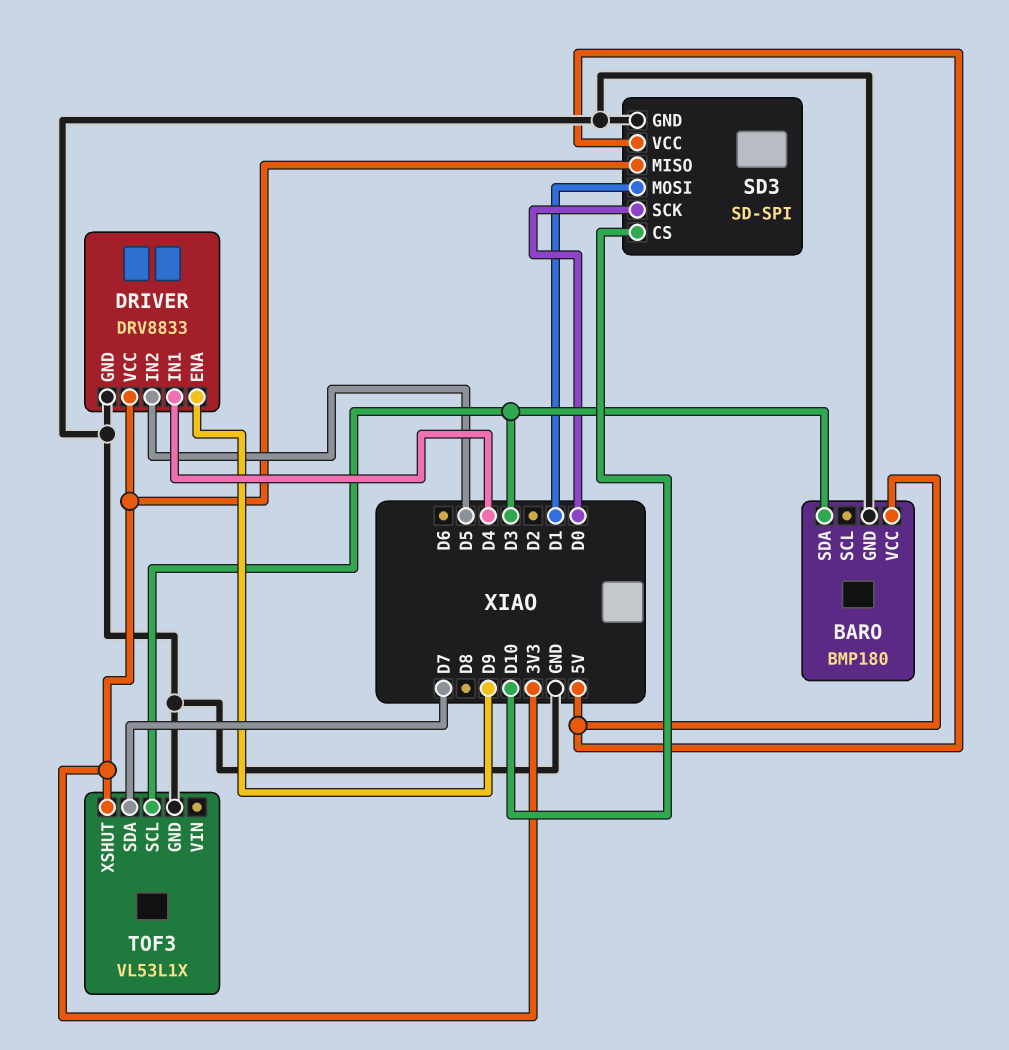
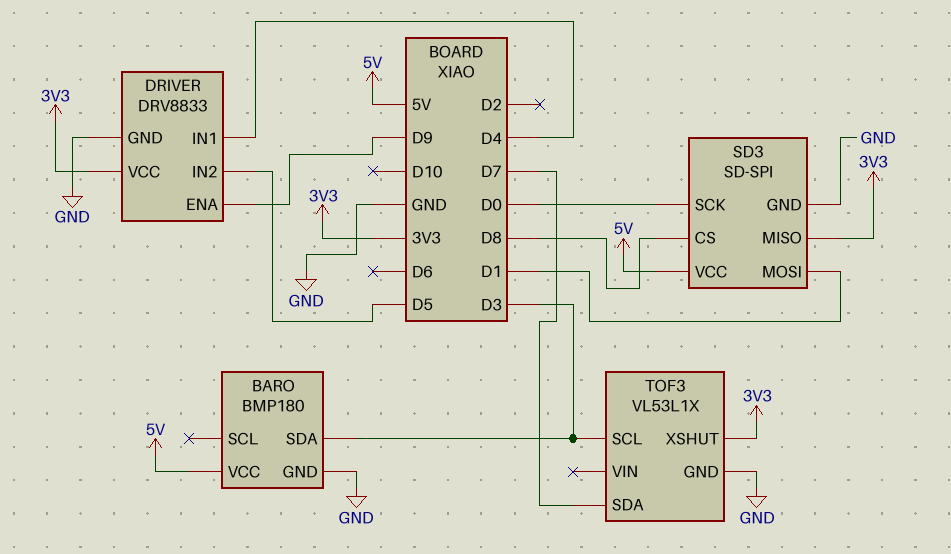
SD3 pin CS: D10 -> D8

